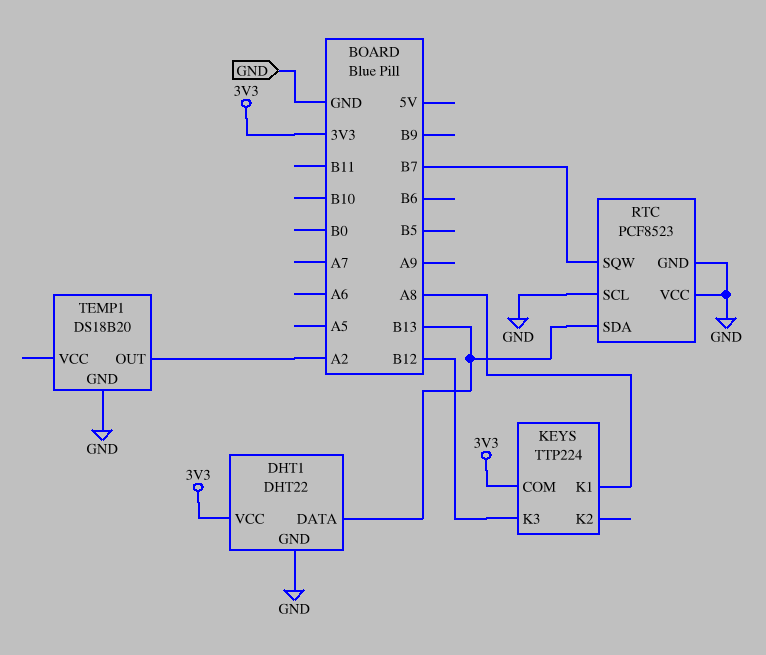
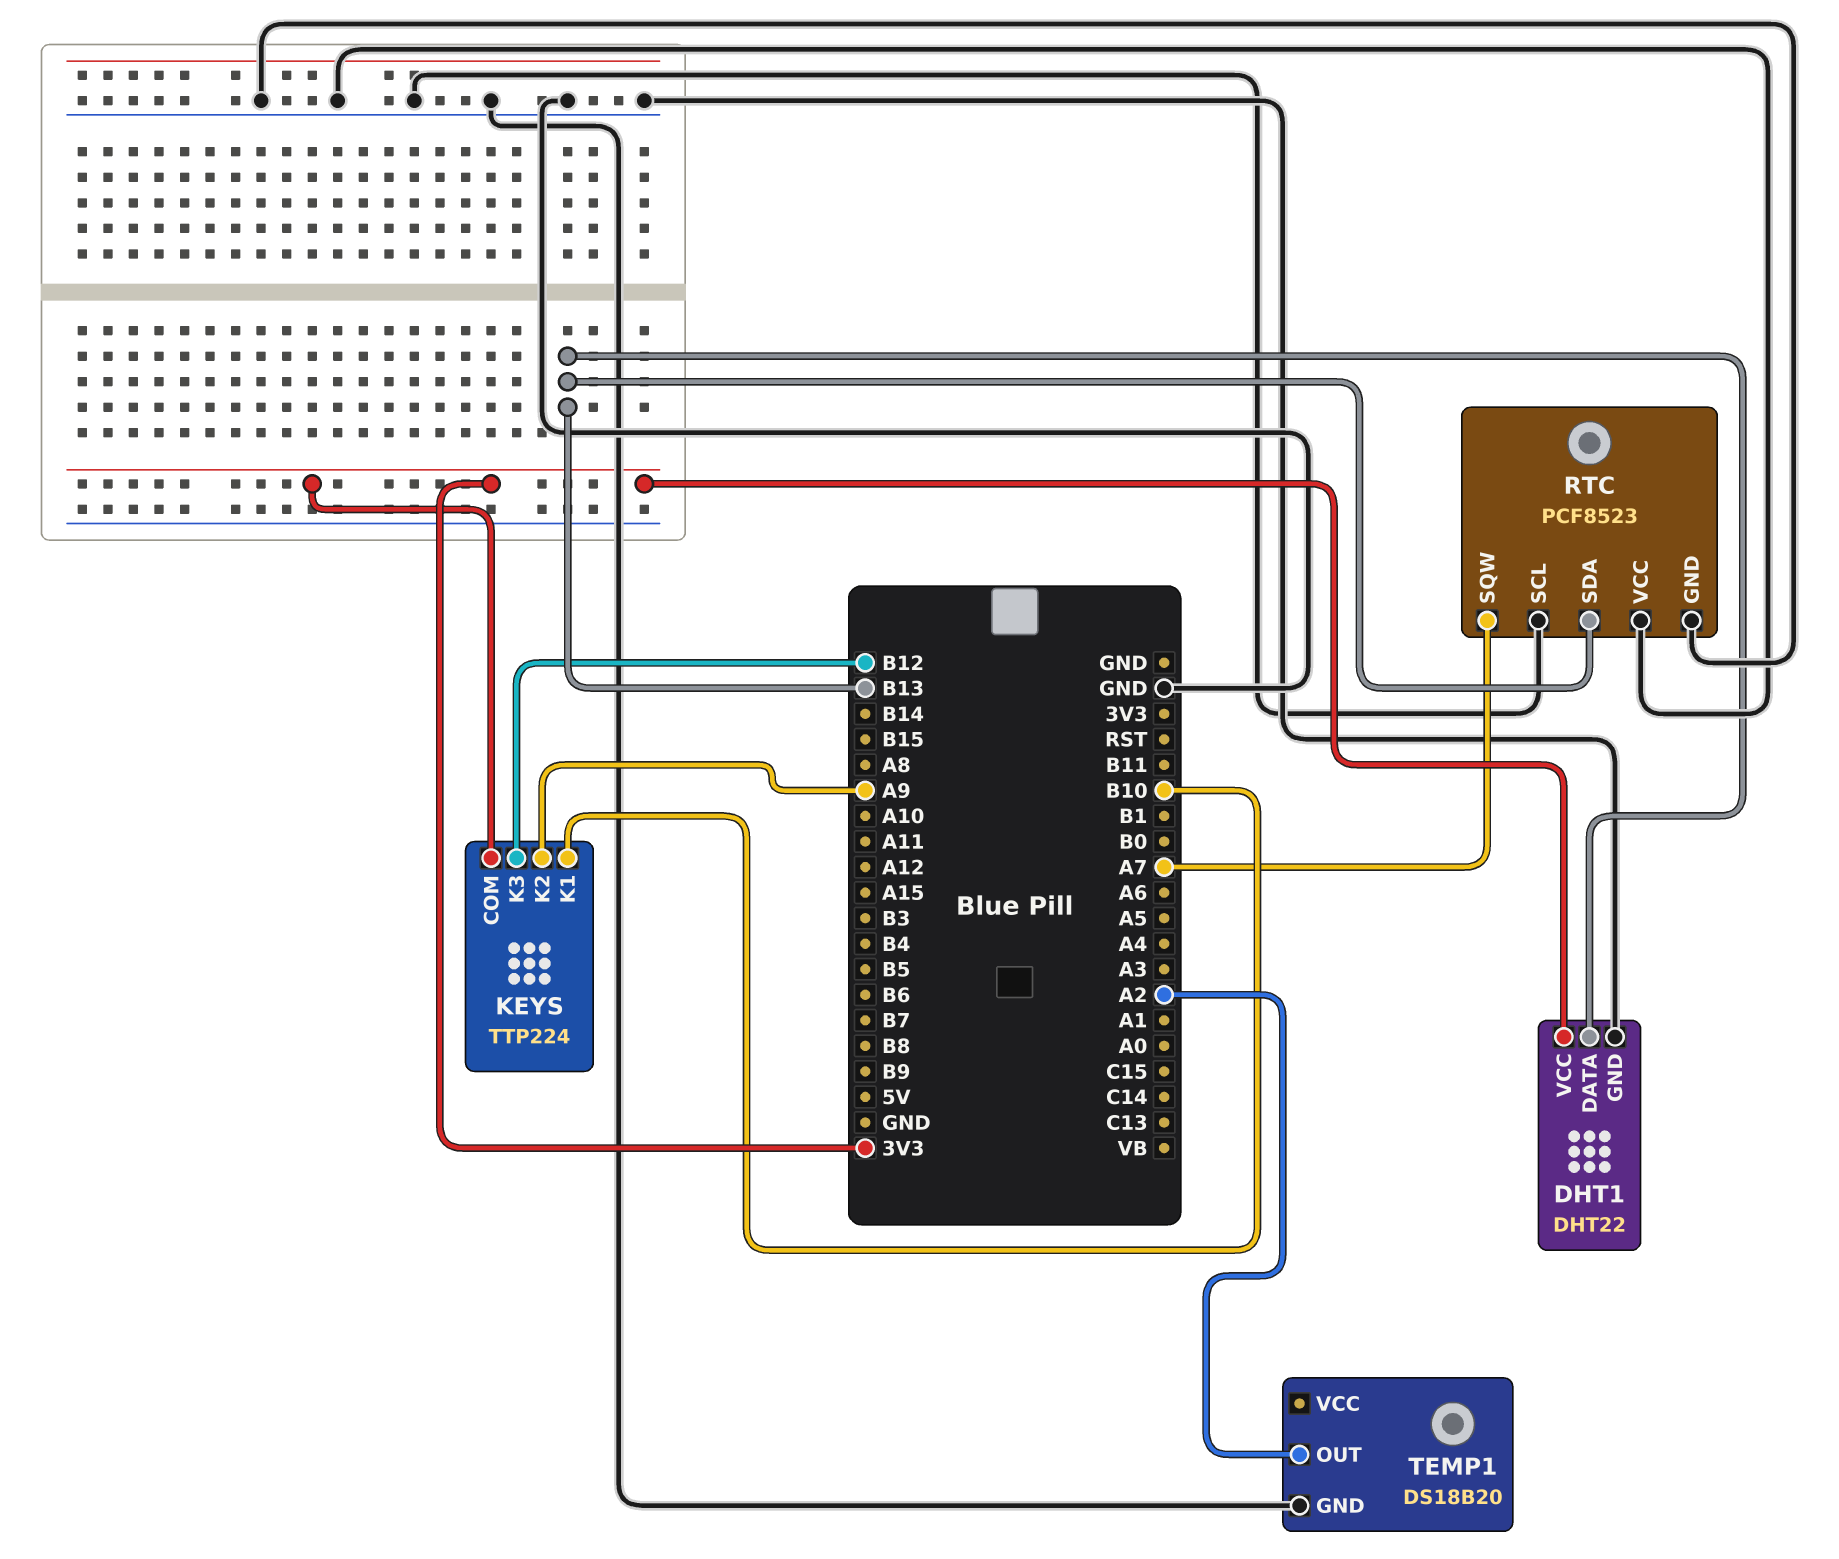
KEYS pin K1: A8 -> B10
KEYS pin K2: none -> A9
RTC pin SQW: B7 -> A7

